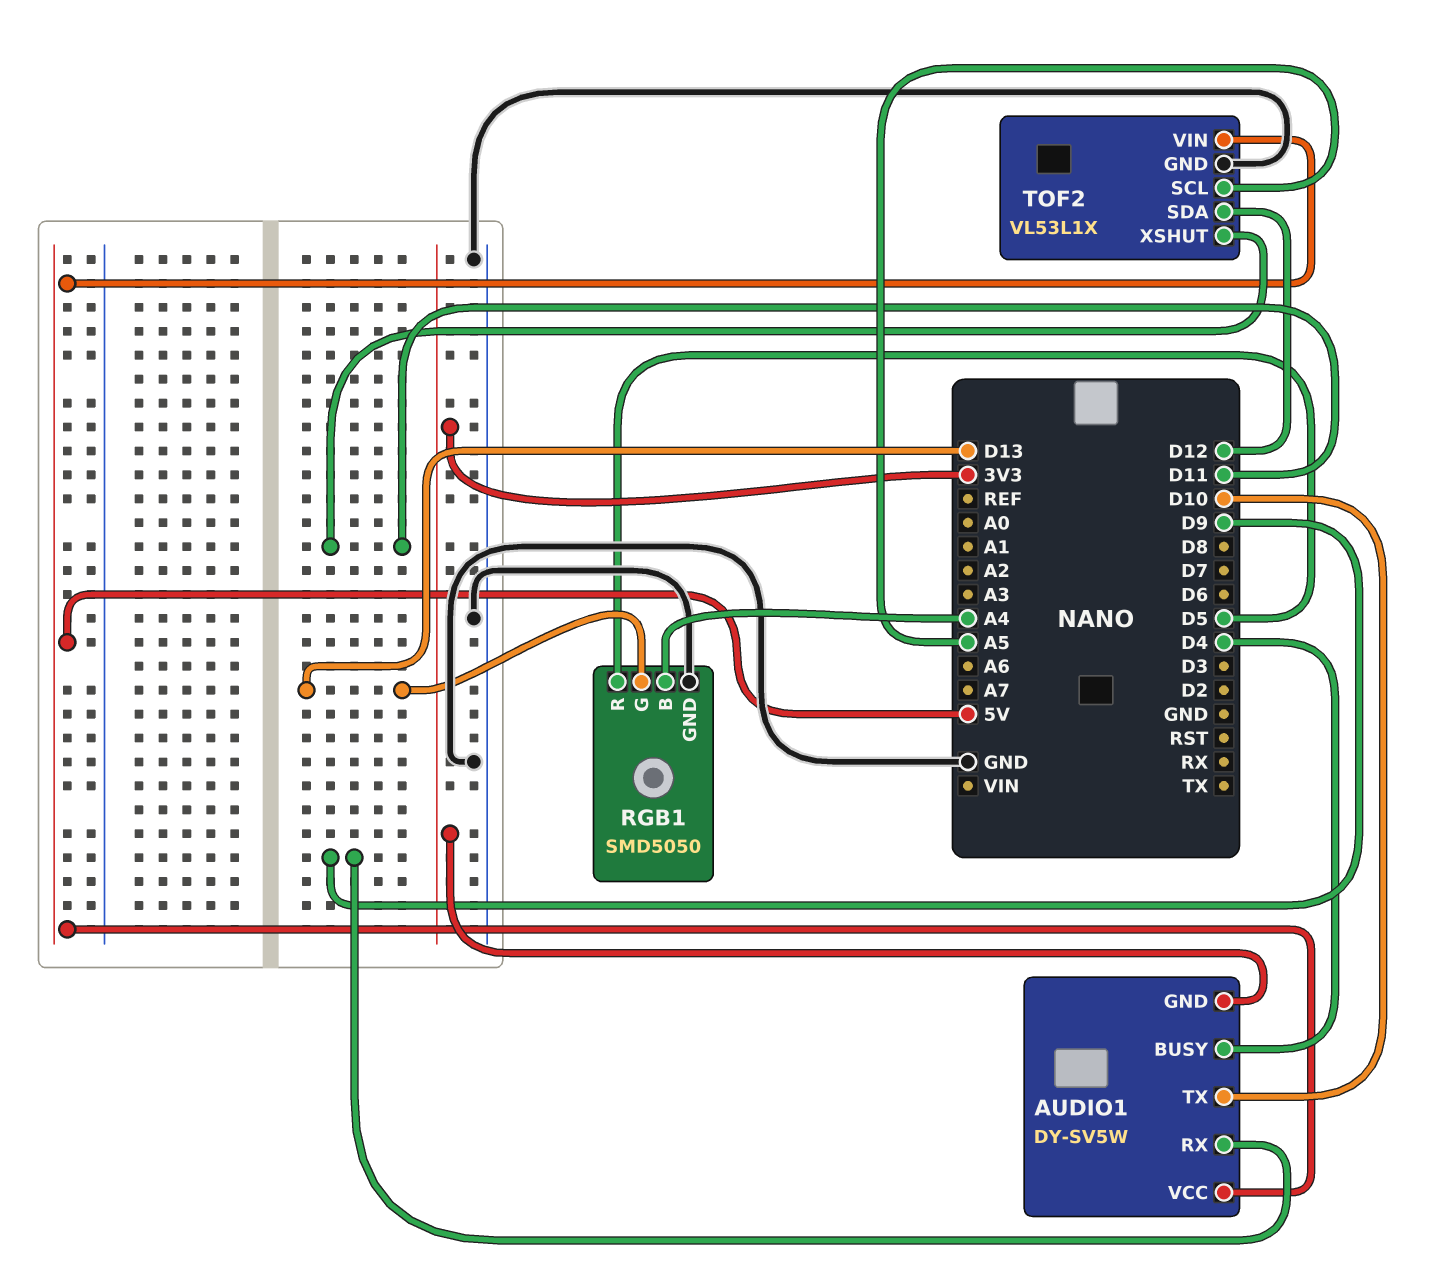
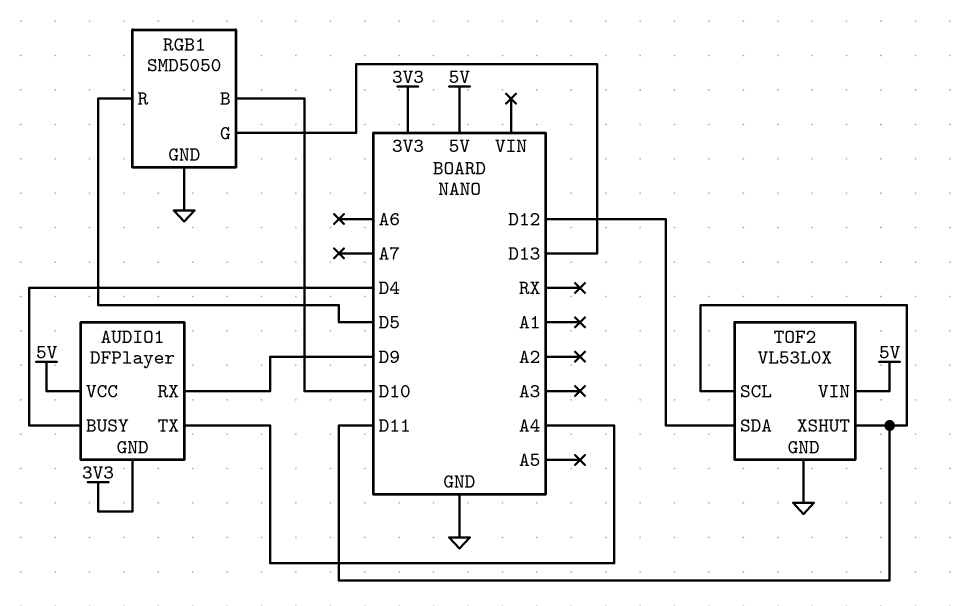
AUDIO1: DY-SV5W -> DFPlayer
AUDIO1 pin TX: D10 -> A4
RGB1 pin B: A4 -> D10
TOF2: VL53L1X -> VL53L0X
TOF2 pin SCL: A5 -> D11

